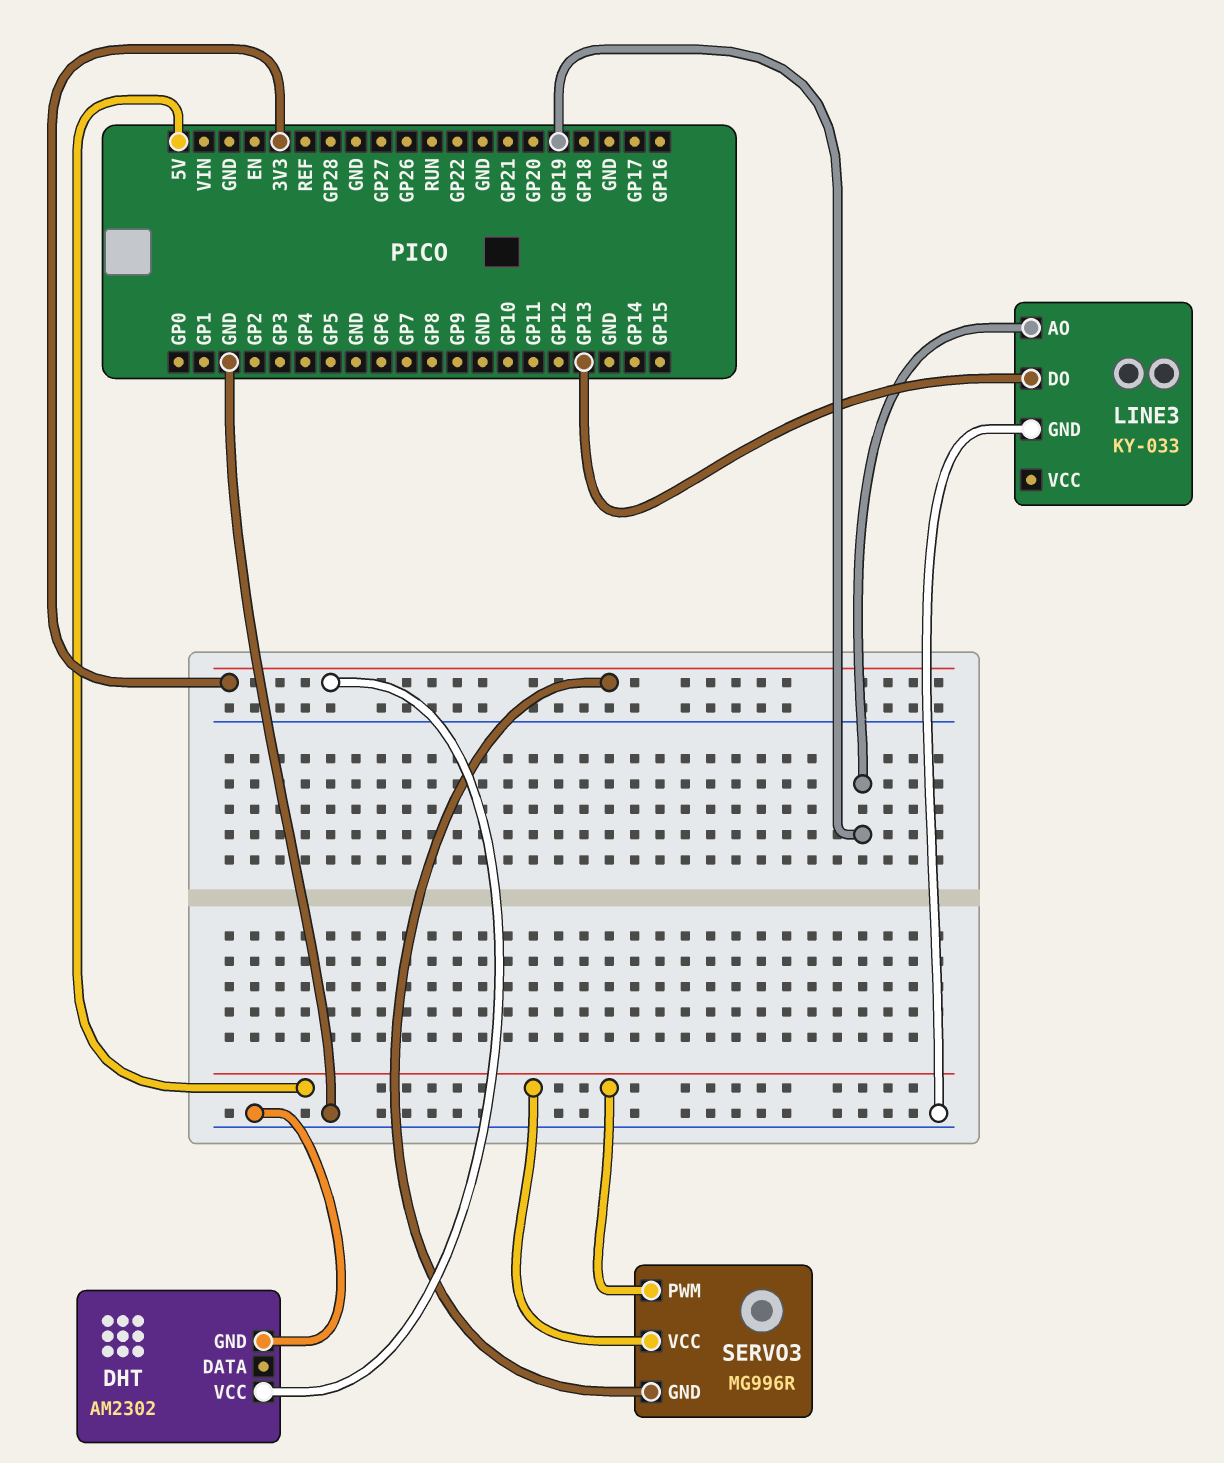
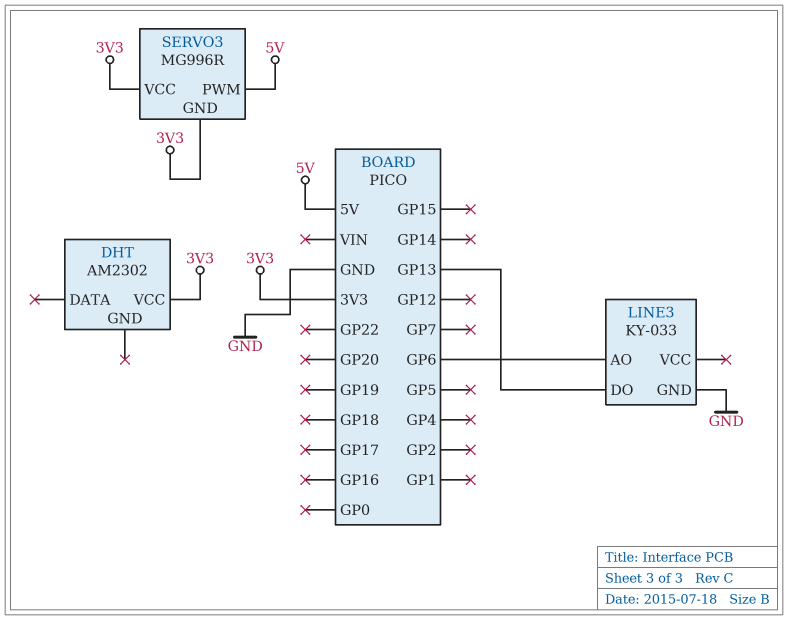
DHT pin GND: GND -> none
LINE3 pin AO: GP19 -> GP6
SERVO3 pin VCC: 5V -> 3V3

